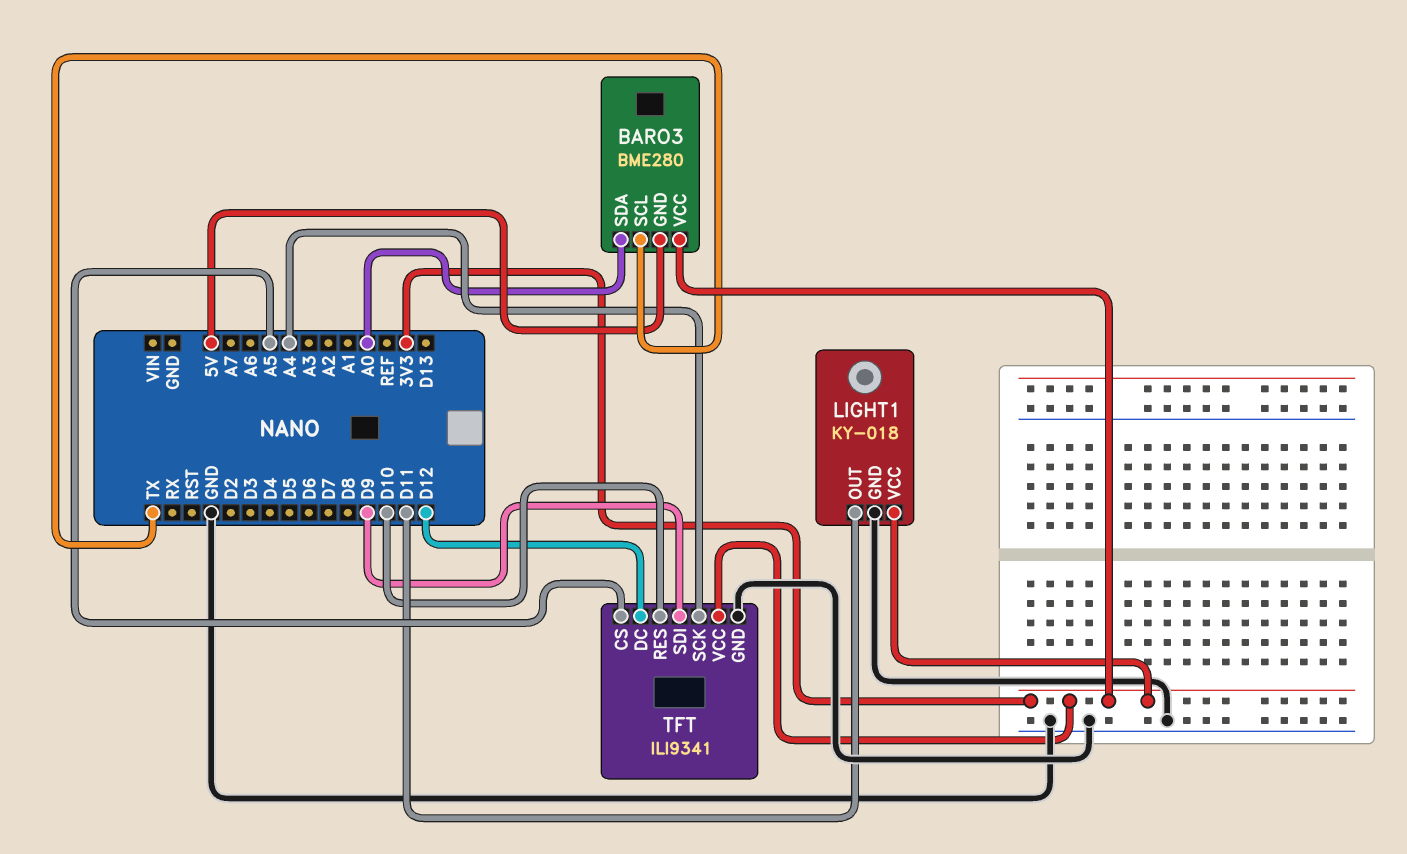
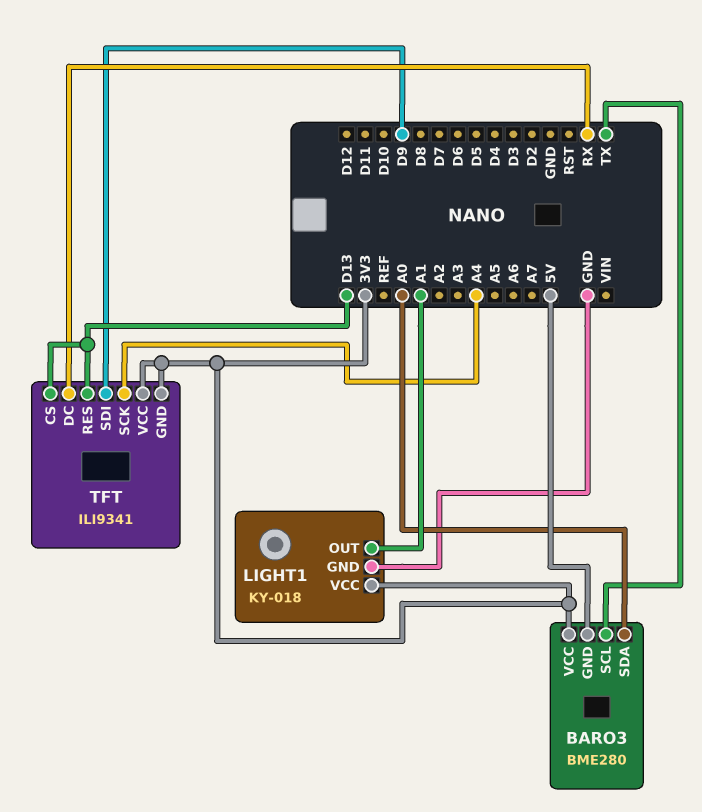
LIGHT1 pin OUT: D11 -> A1
TFT pin CS: A5 -> D13
TFT pin DC: D12 -> RX
TFT pin GND: GND -> 3V3
TFT pin RES: D10 -> D13

